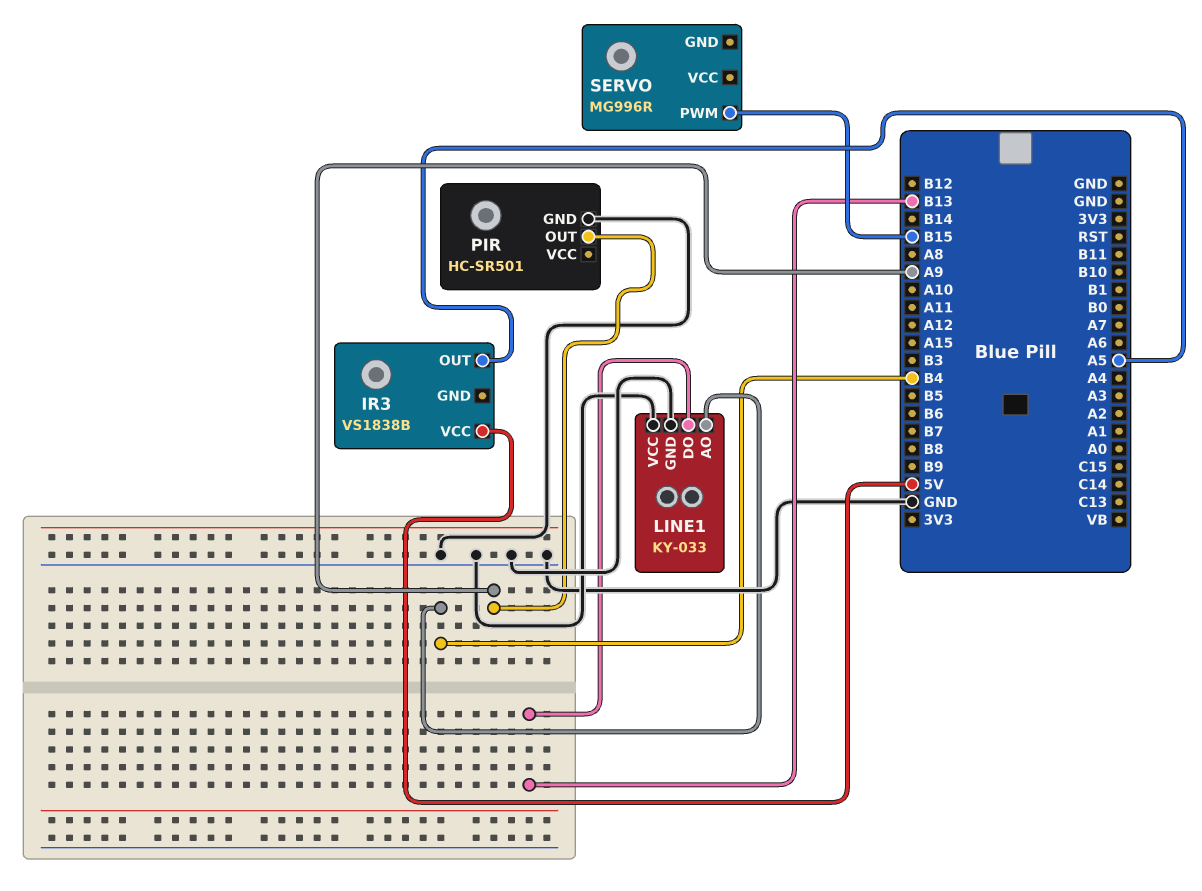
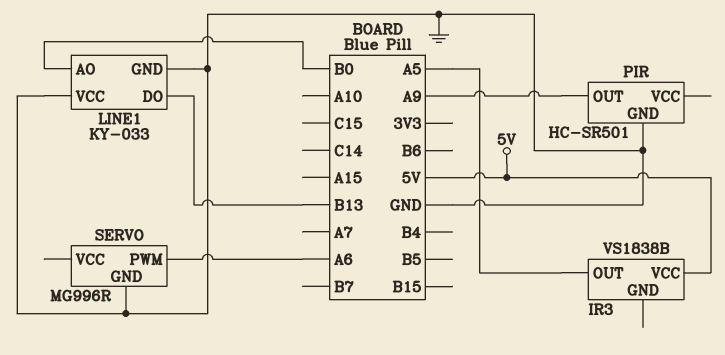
LINE1 pin AO: B4 -> B0
SERVO pin GND: none -> GND
SERVO pin PWM: B15 -> A6

